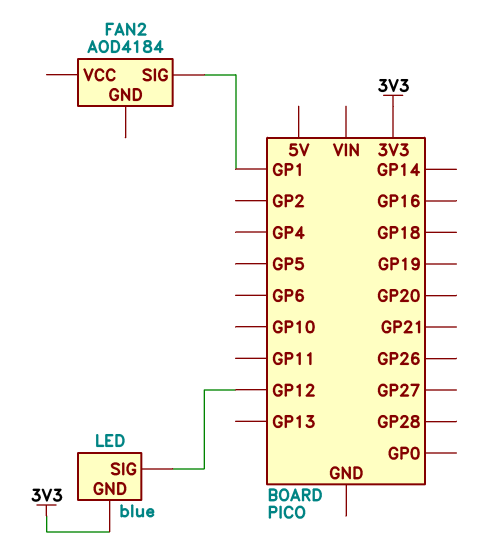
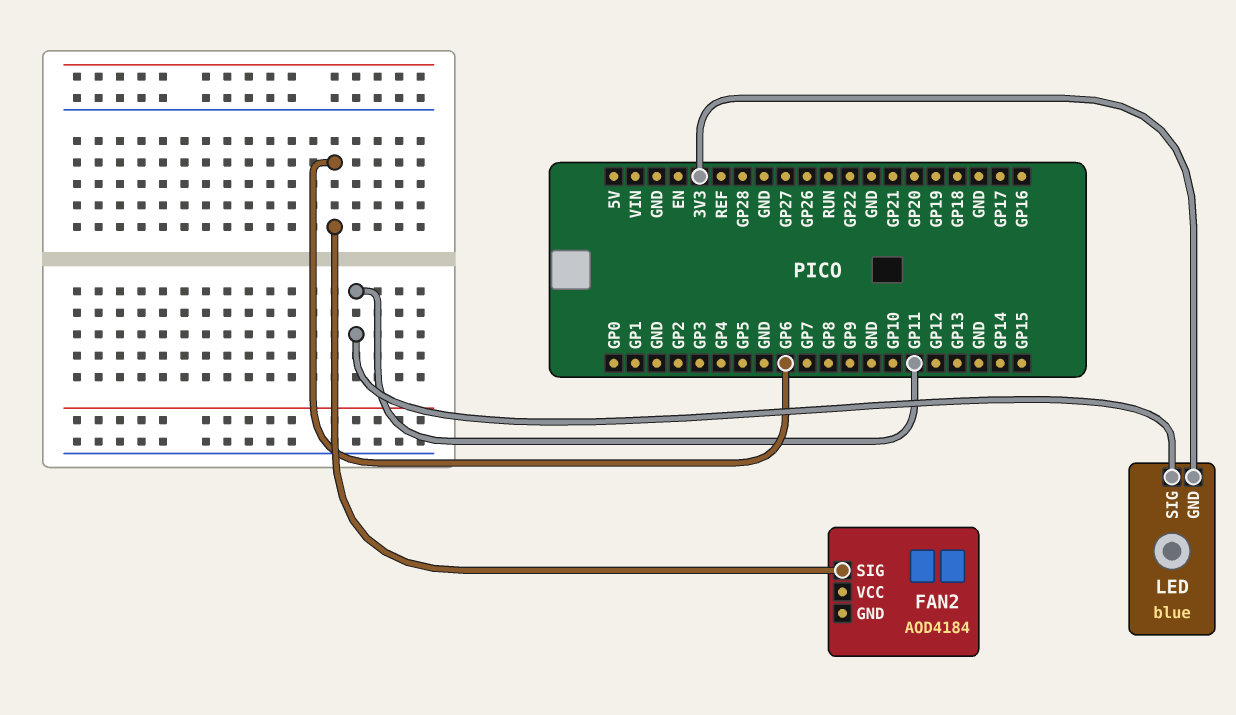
FAN2 pin SIG: GP1 -> GP6
LED pin SIG: GP12 -> GP11

